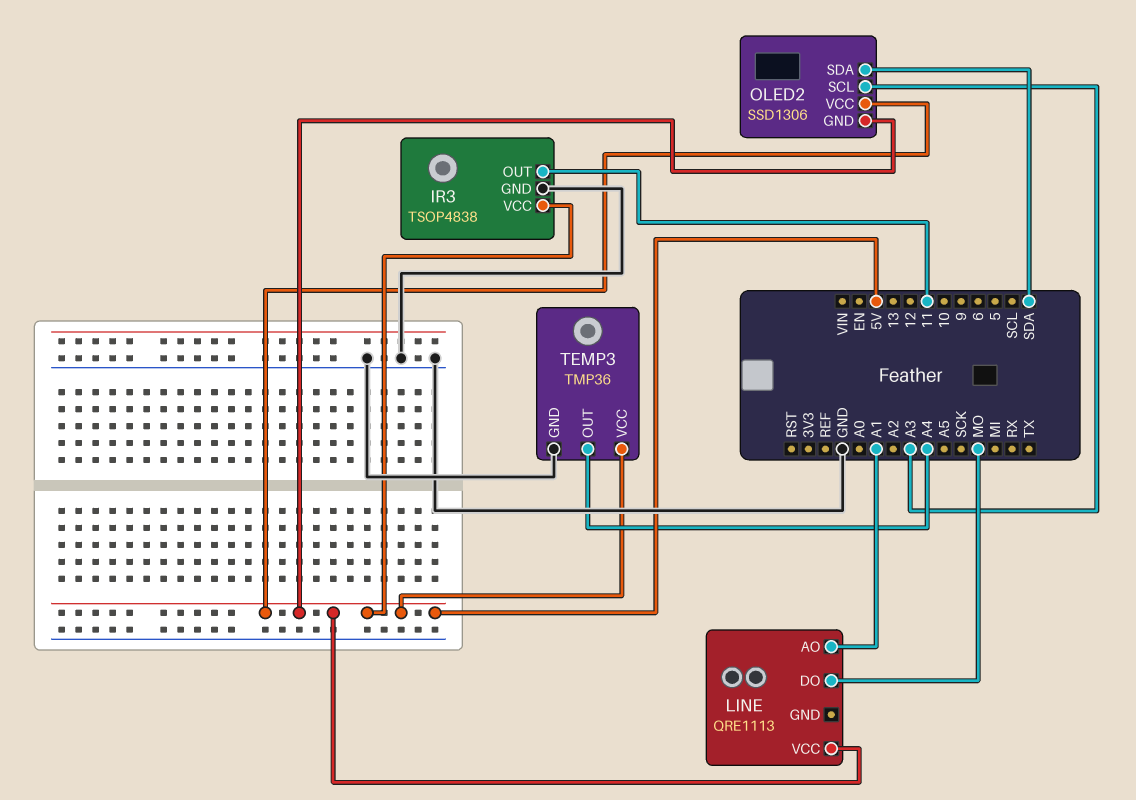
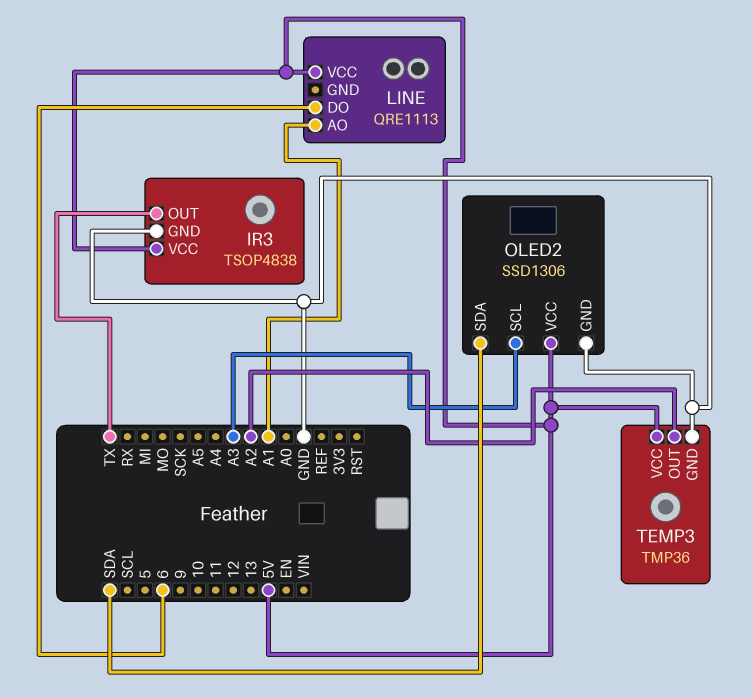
IR3 pin OUT: 11 -> TX
LINE pin DO: MO -> 6
OLED2 pin GND: 5V -> GND
TEMP3 pin OUT: A4 -> A2

